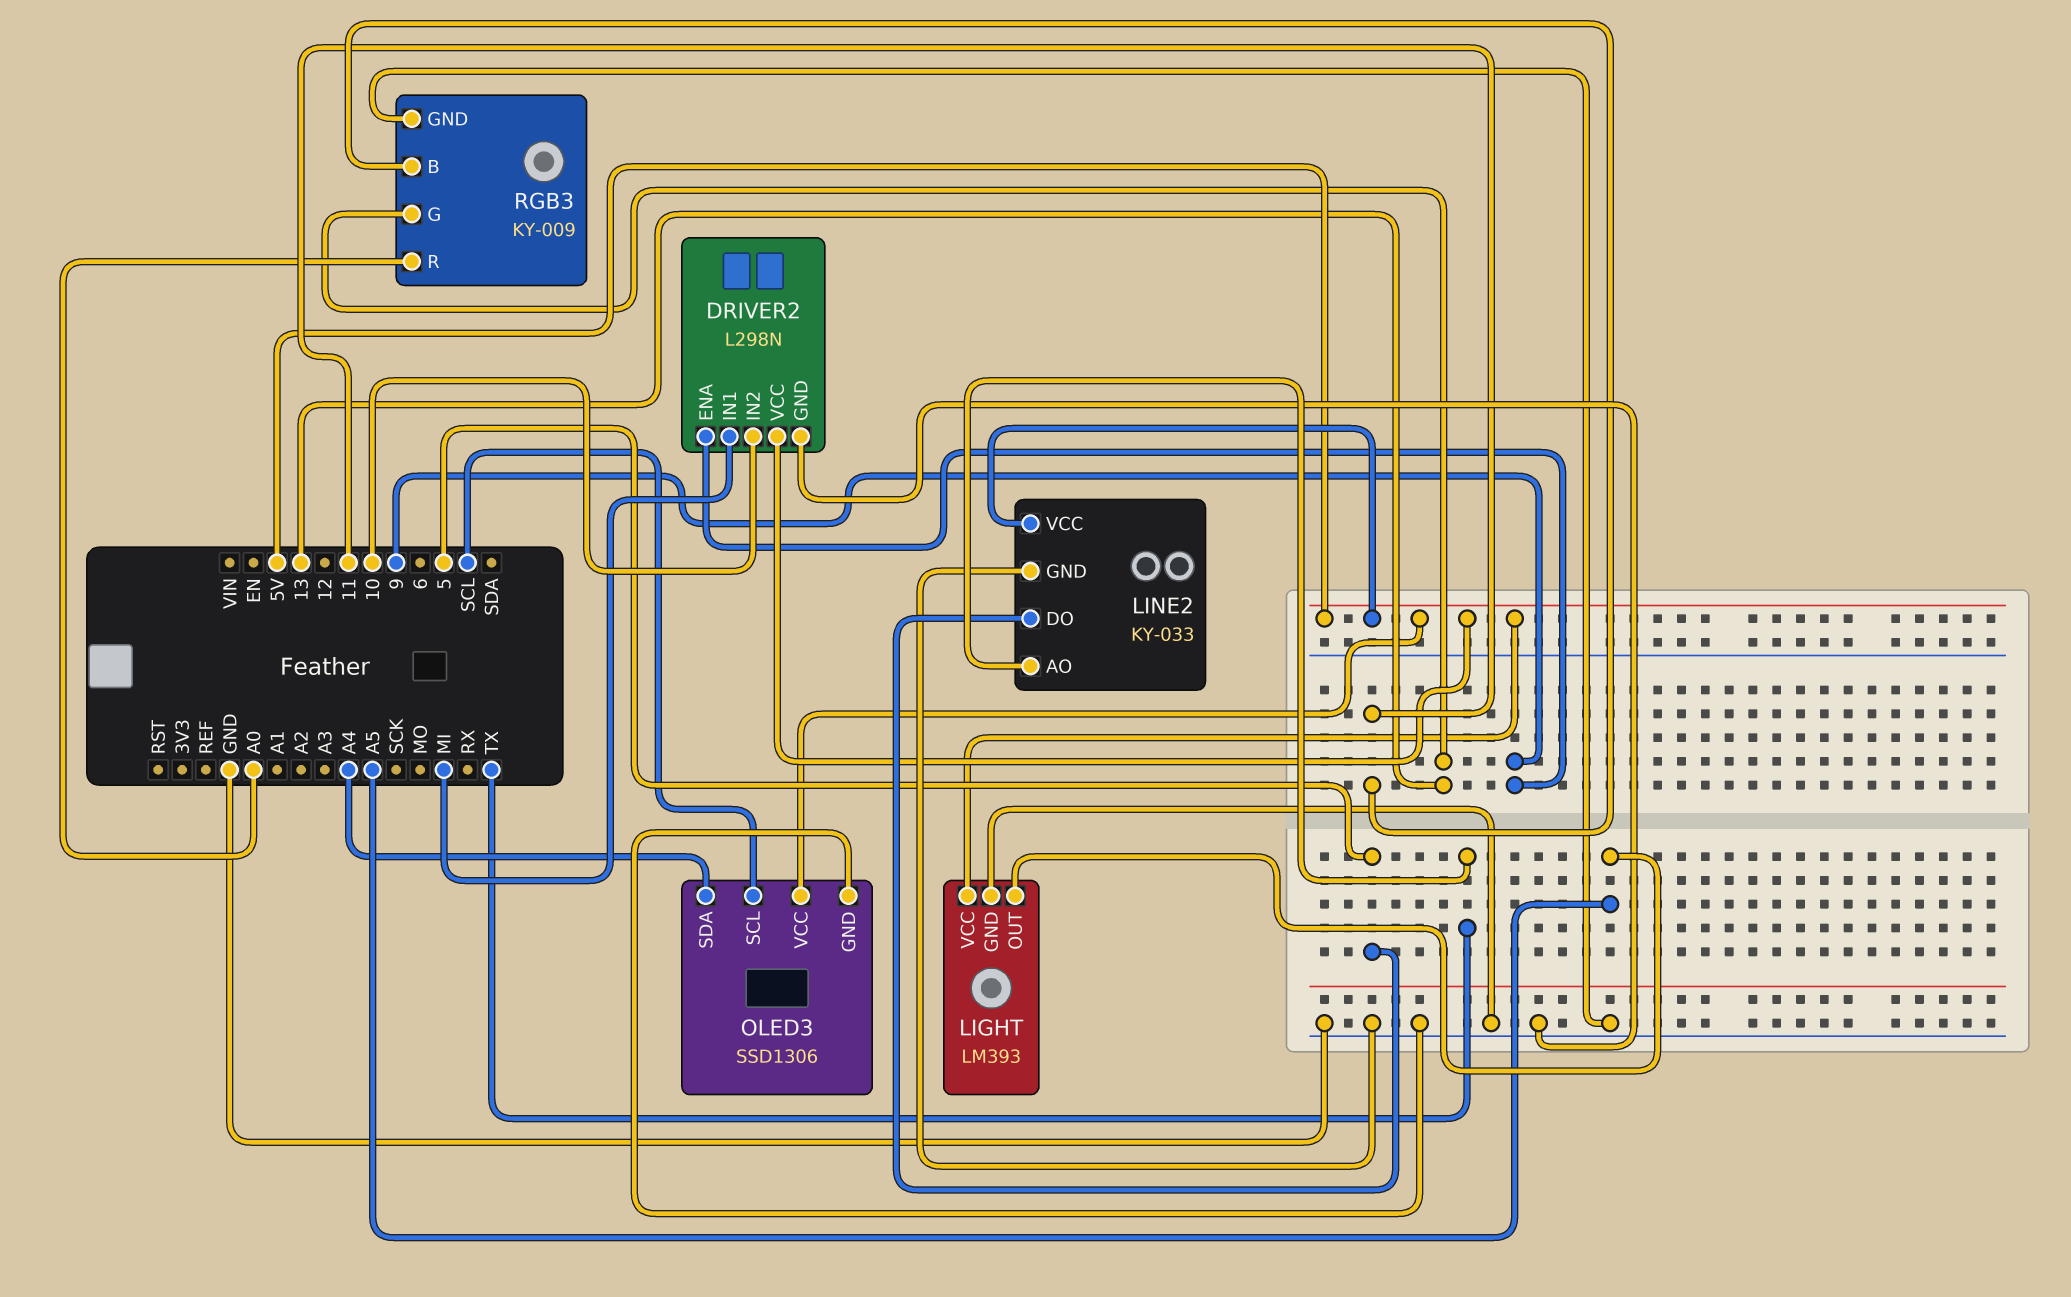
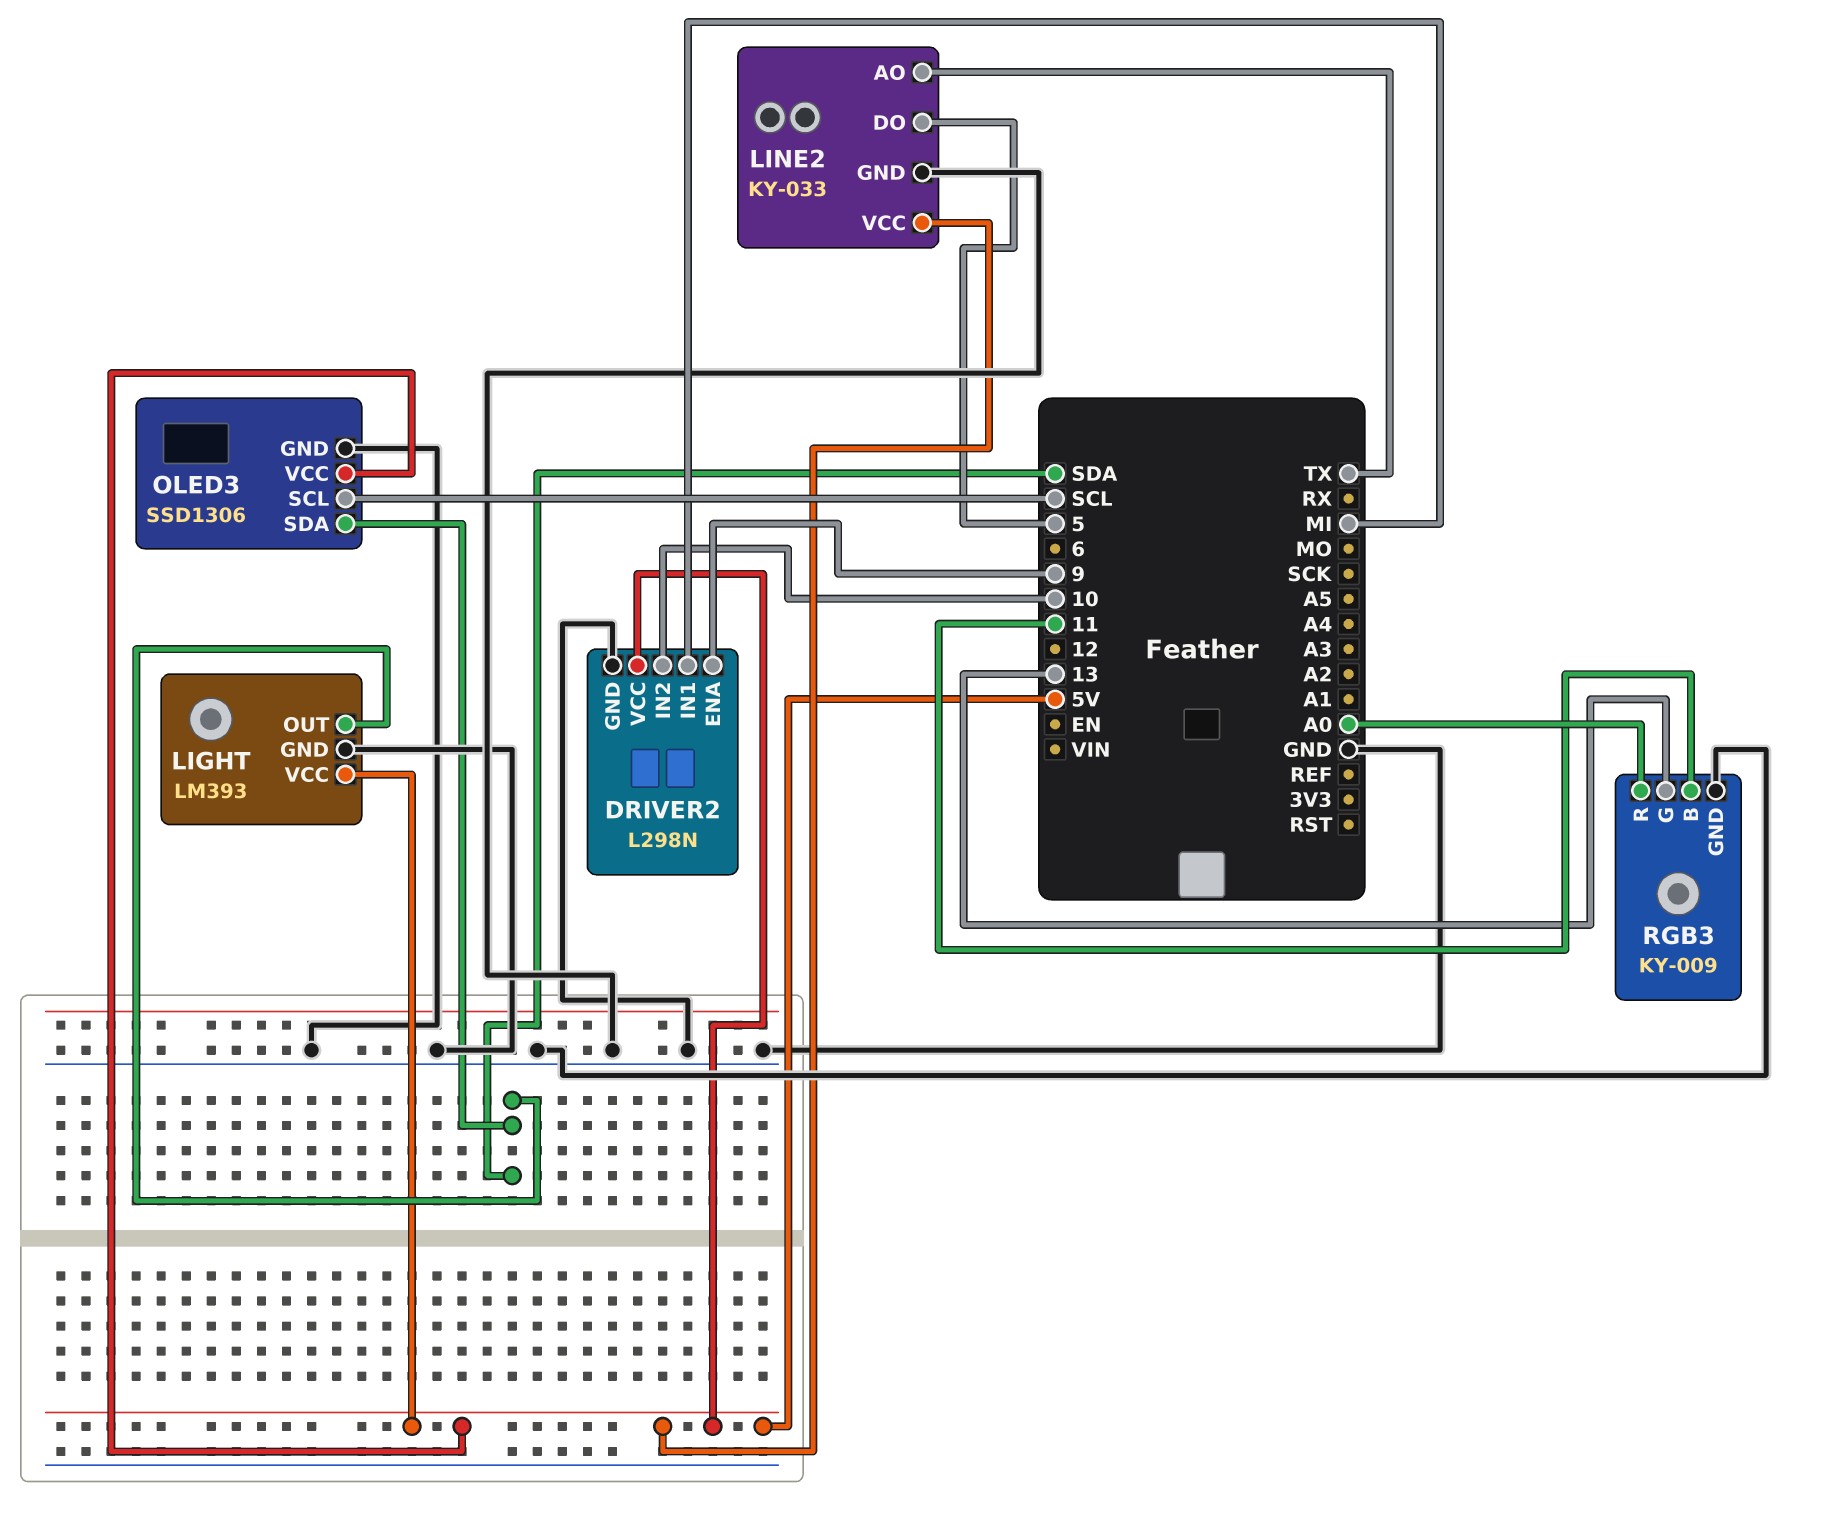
LIGHT pin OUT: A5 -> SDA
OLED3 pin SDA: A4 -> SDA

